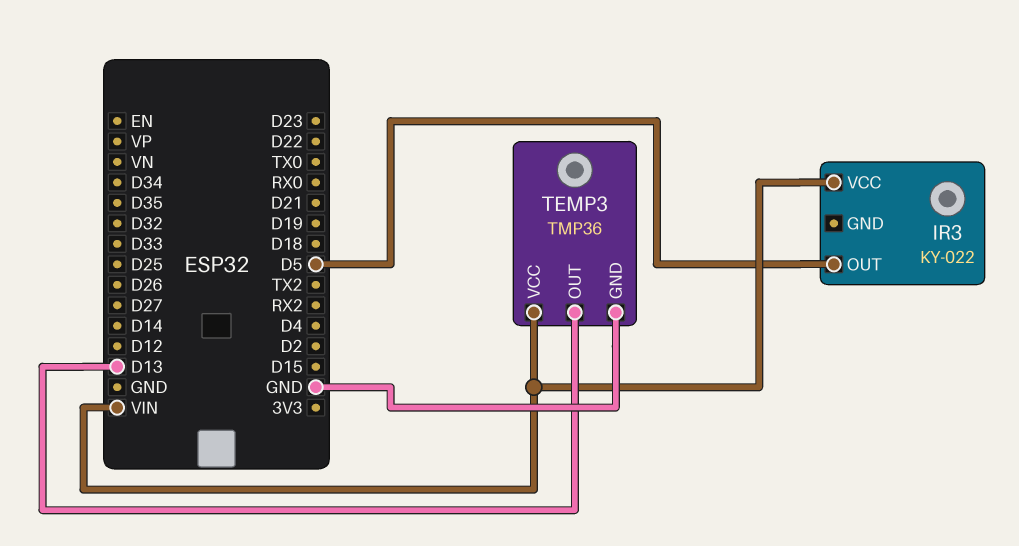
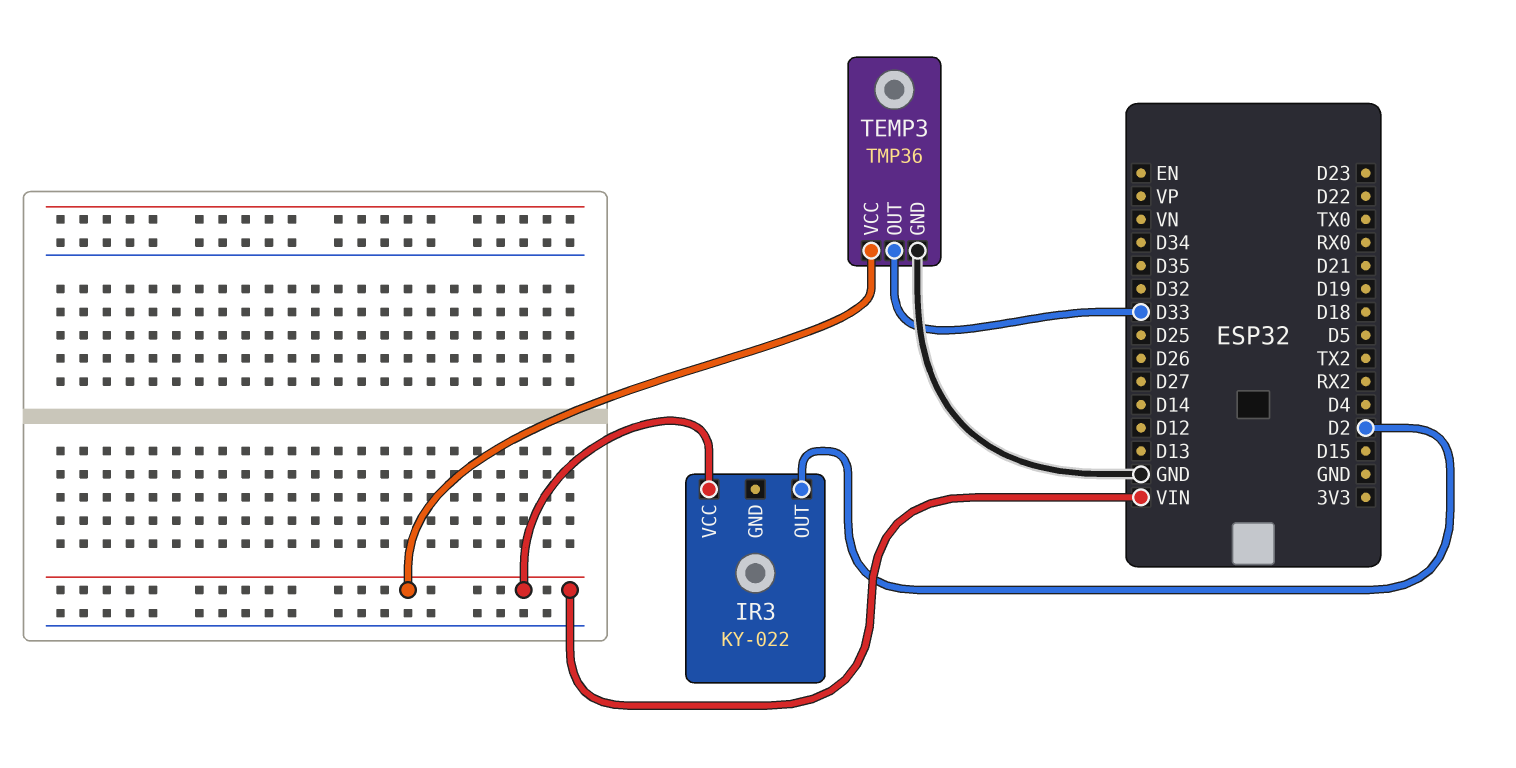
IR3 pin OUT: D5 -> D2
TEMP3 pin OUT: D13 -> D33

